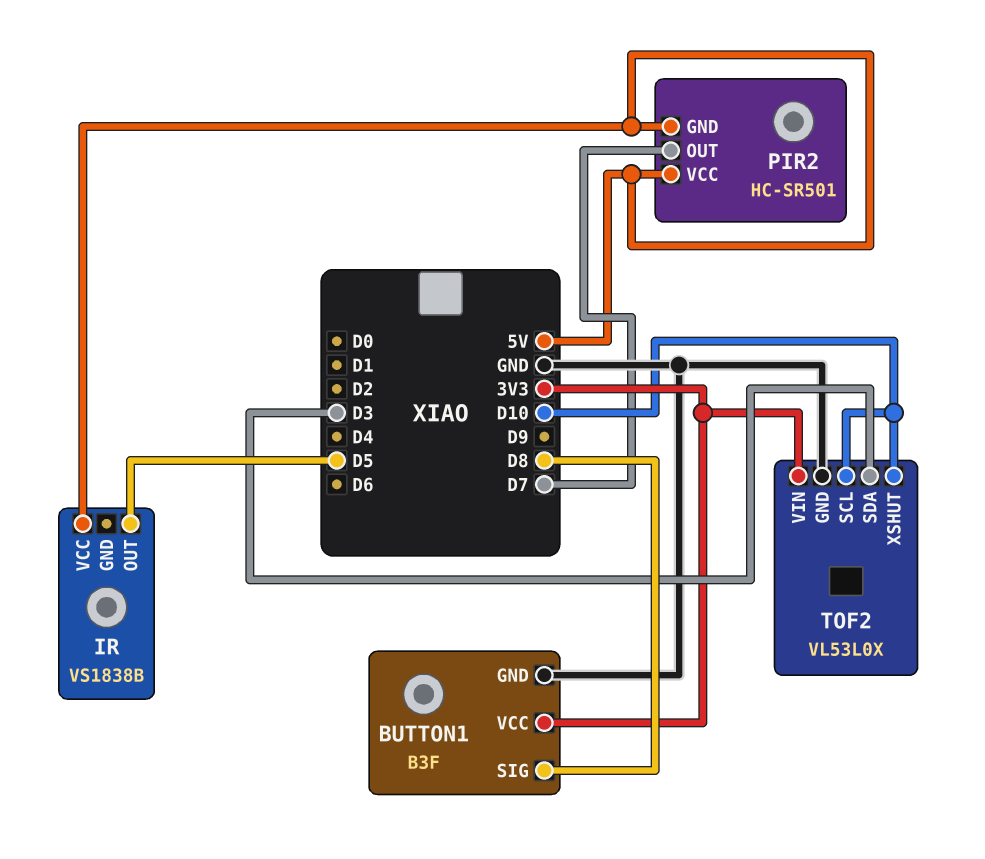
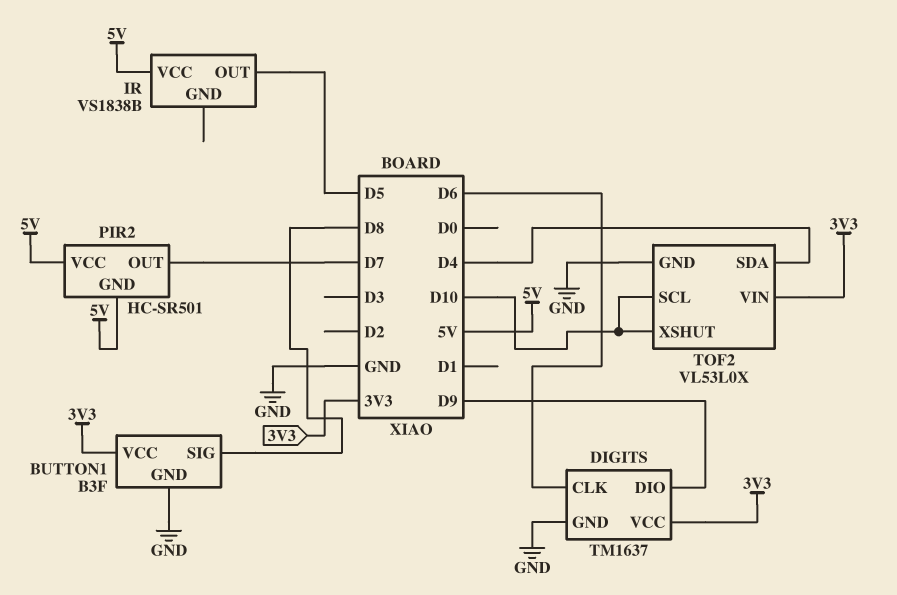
DIGITS: none -> TM1637
DIGITS pin CLK: none -> D6
DIGITS pin DIO: none -> D9
DIGITS pin GND: none -> GND
DIGITS pin VCC: none -> 3V3
TOF2 pin SDA: D3 -> D4

